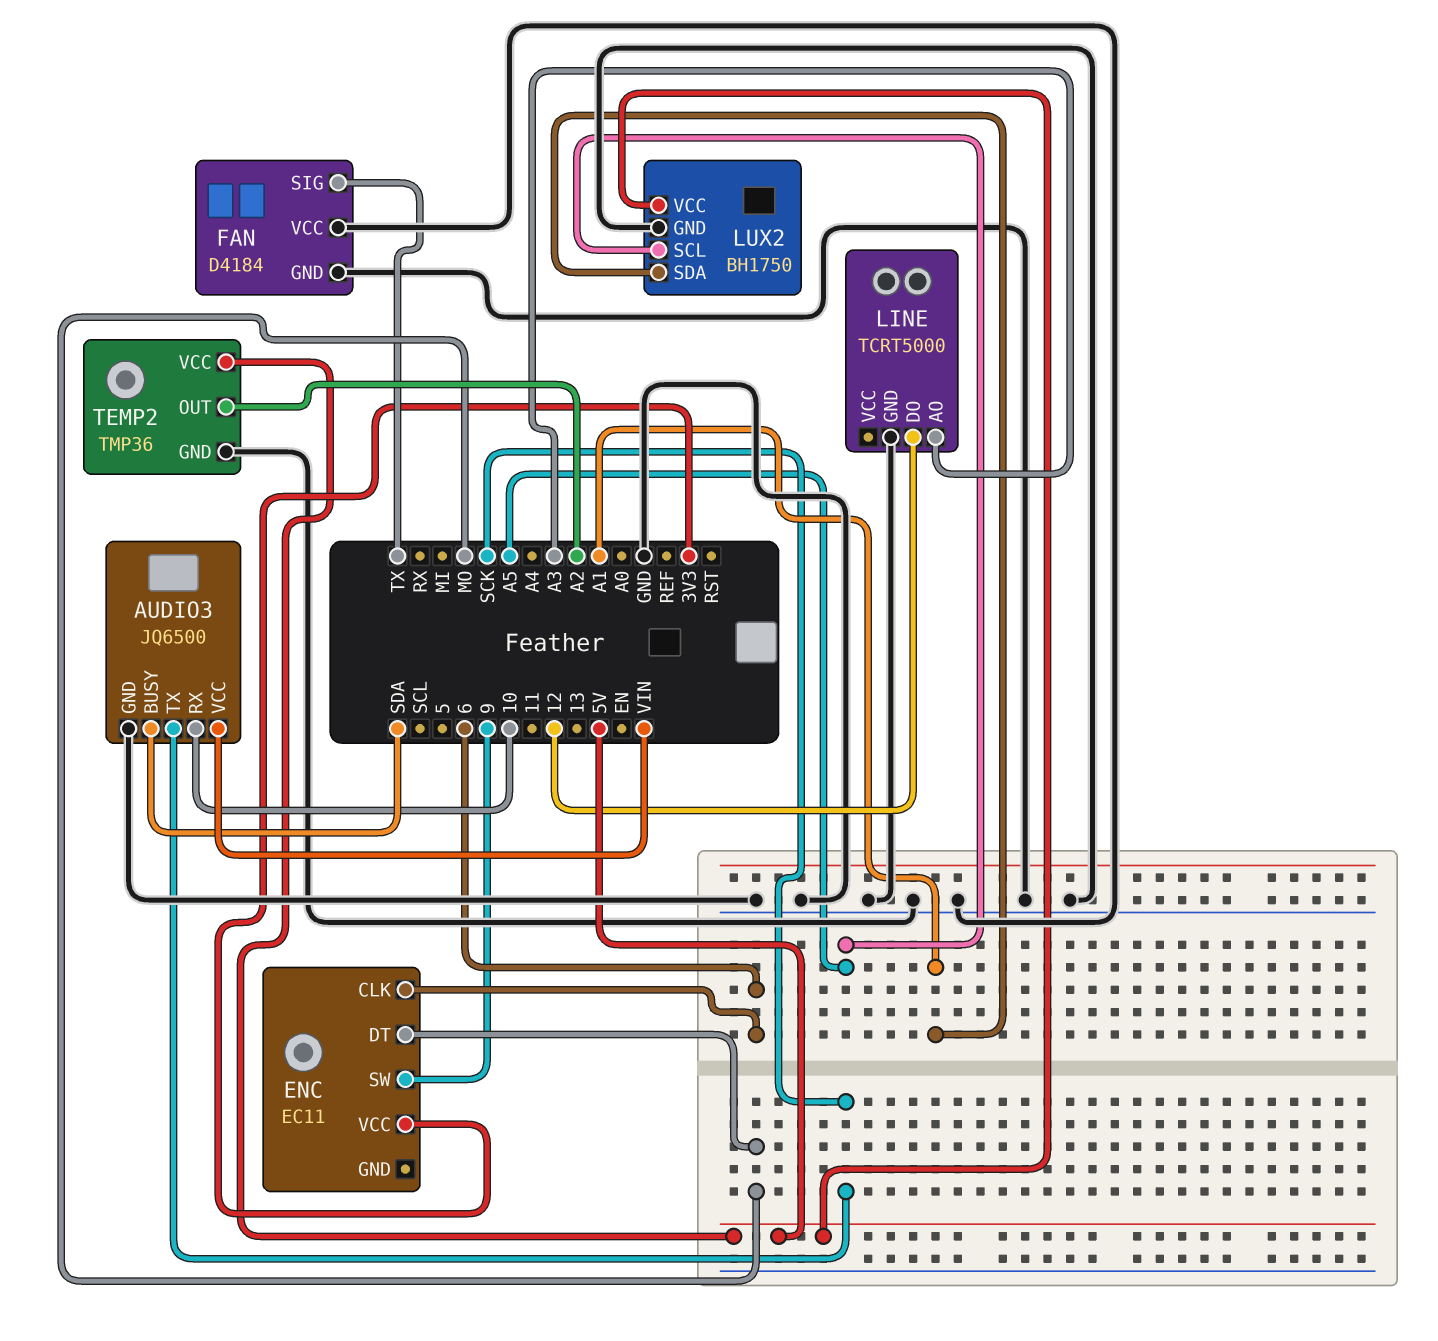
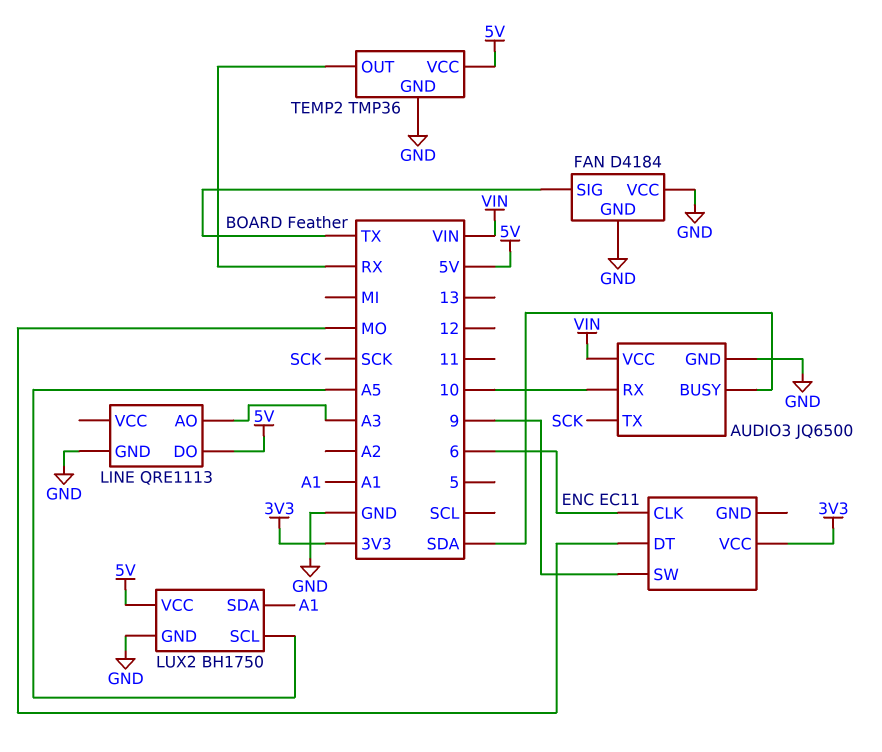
LINE: TCRT5000 -> QRE1113
LINE pin DO: 12 -> 5V
TEMP2 pin OUT: A2 -> RX

